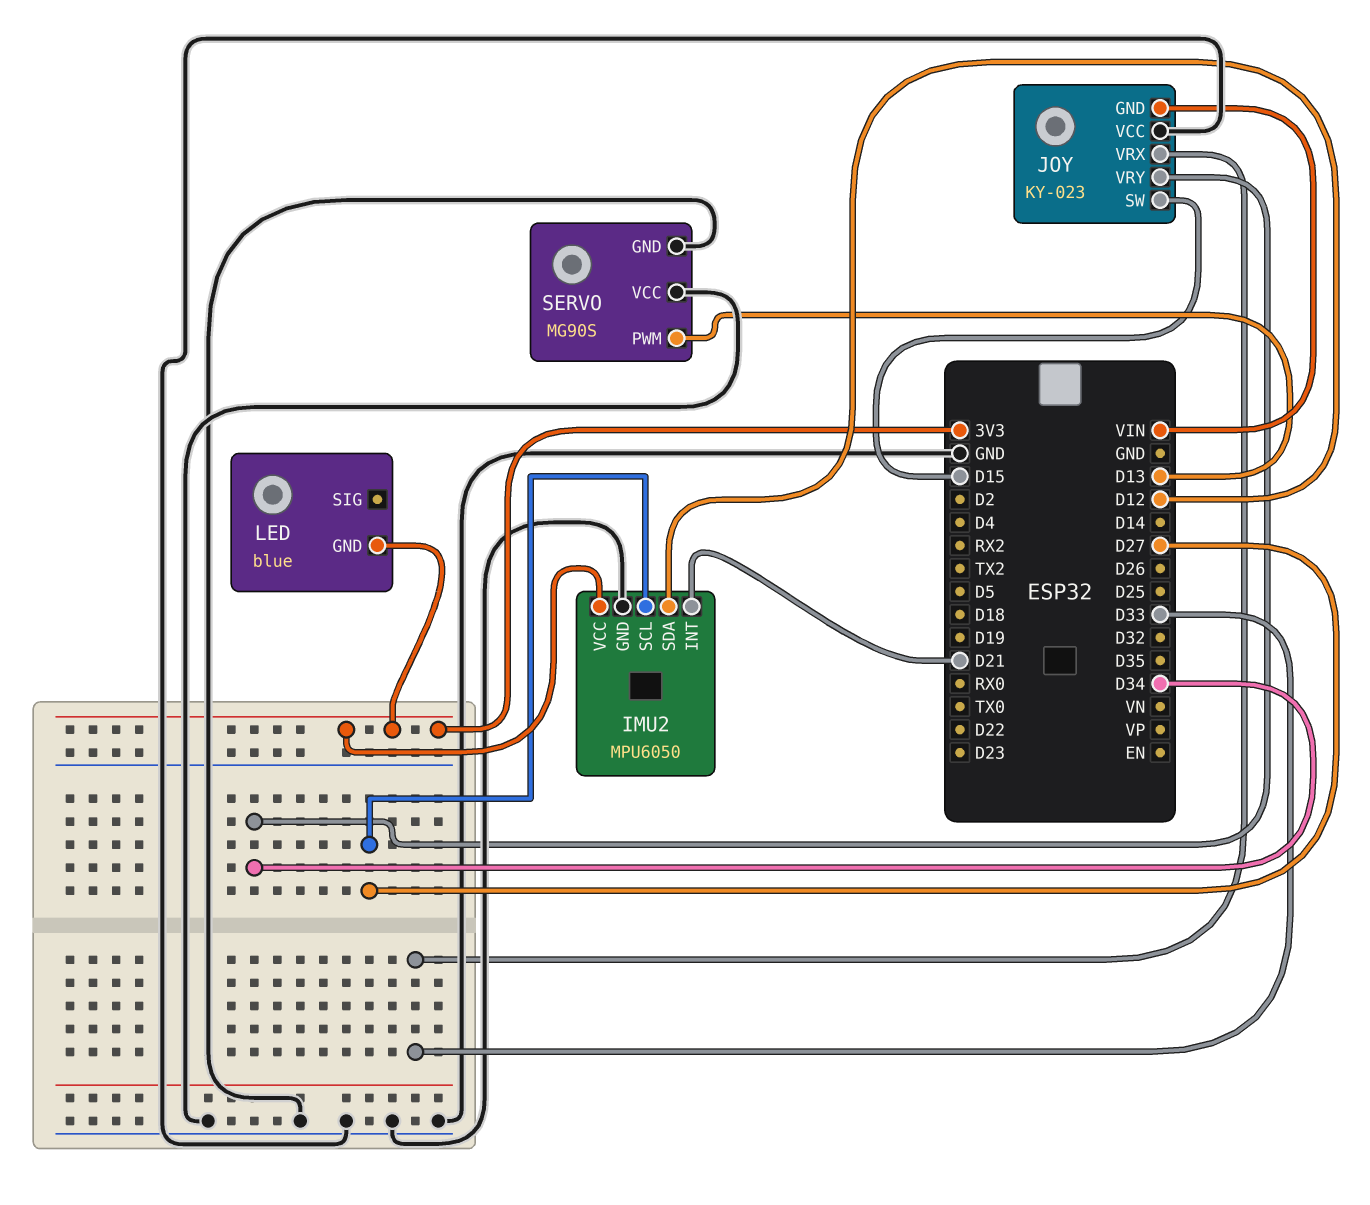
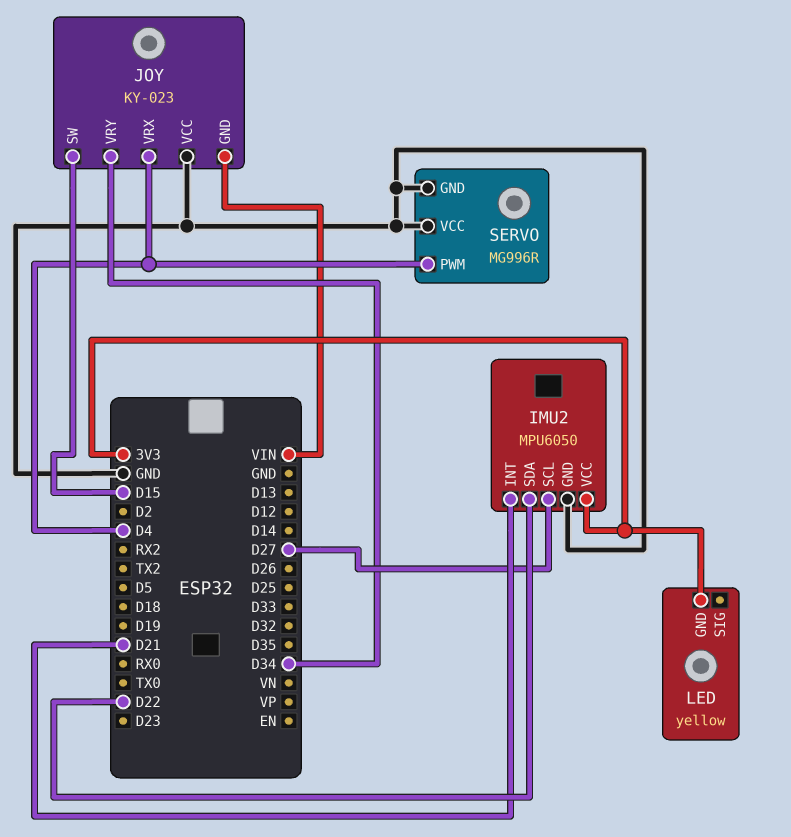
IMU2 pin SDA: D12 -> D22
JOY pin VRX: D33 -> D4
LED: blue -> yellow
SERVO: MG90S -> MG996R
SERVO pin PWM: D13 -> D4

